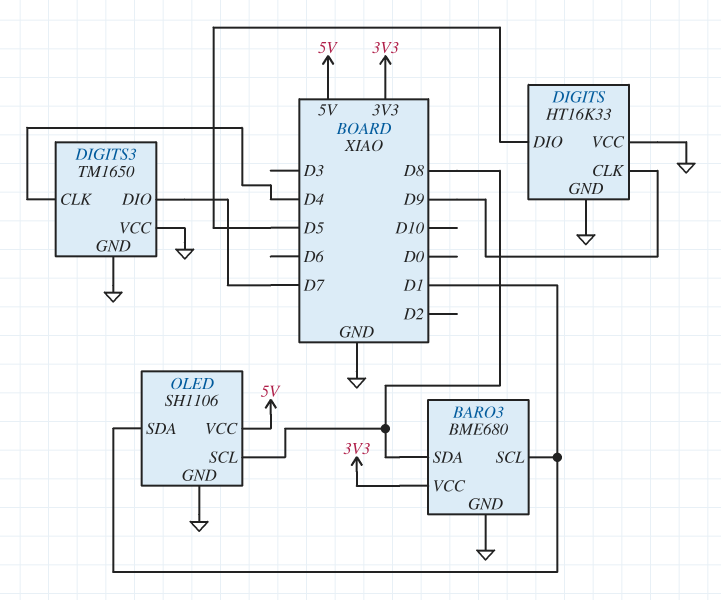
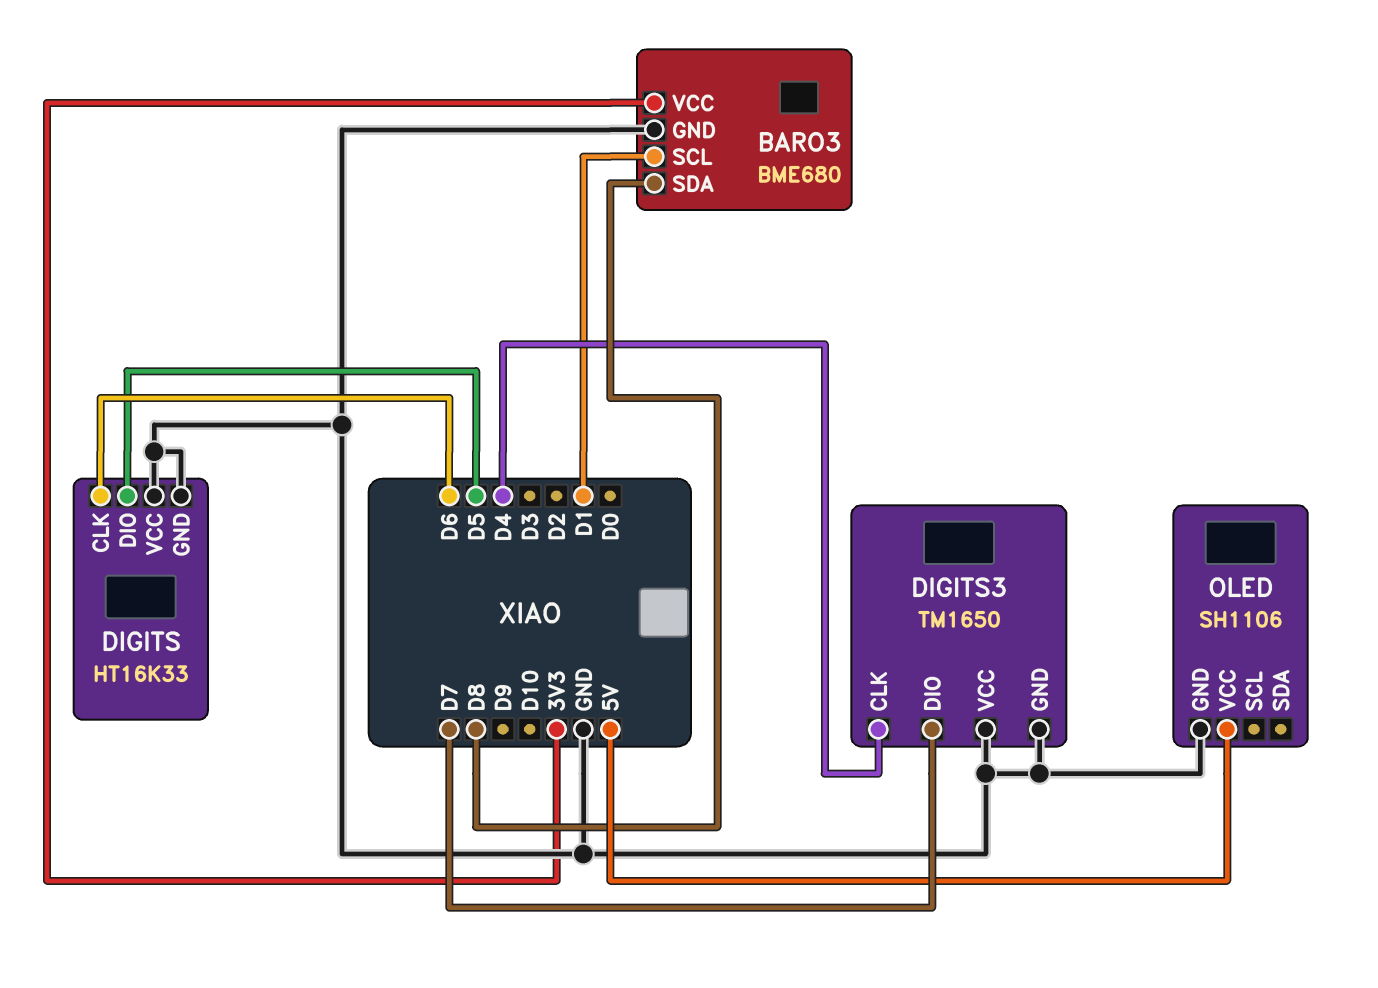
DIGITS pin CLK: D9 -> D6
OLED pin SCL: D8 -> none
OLED pin SDA: D1 -> none

